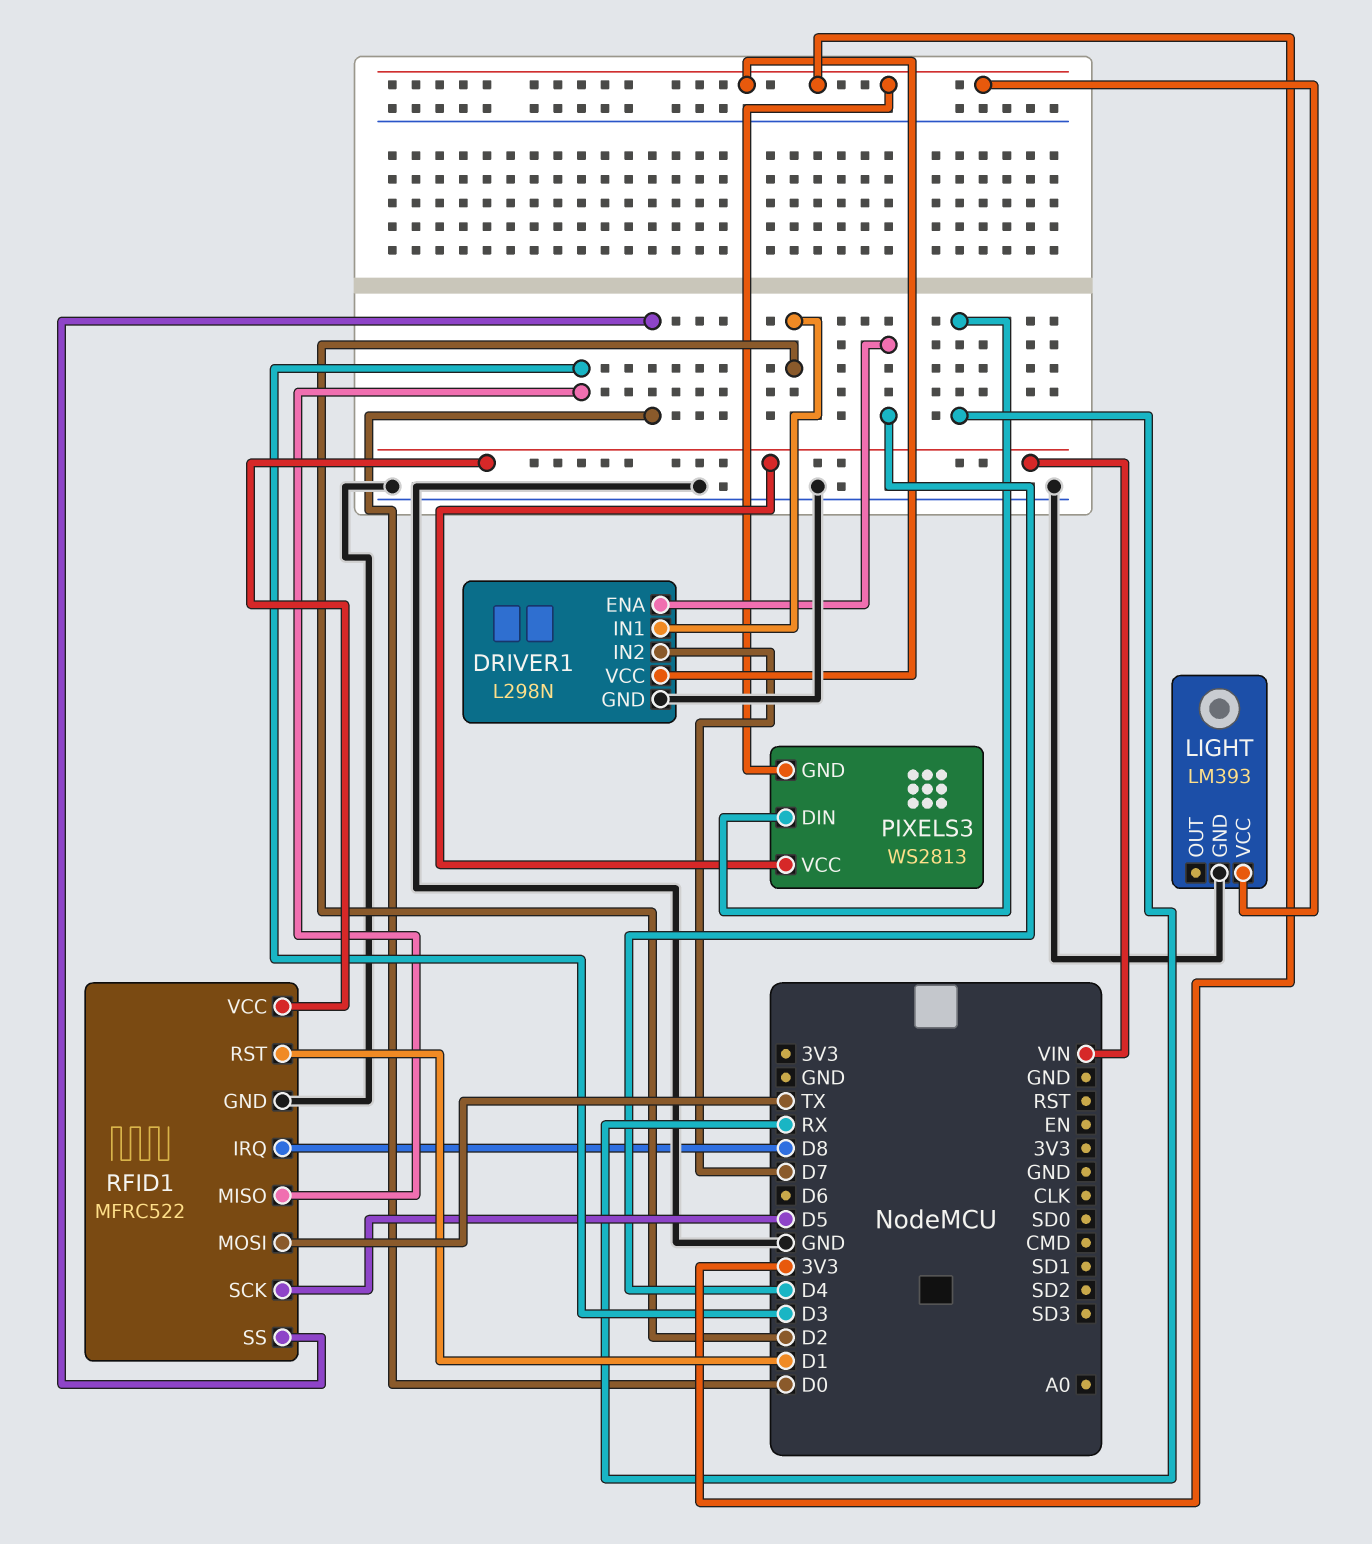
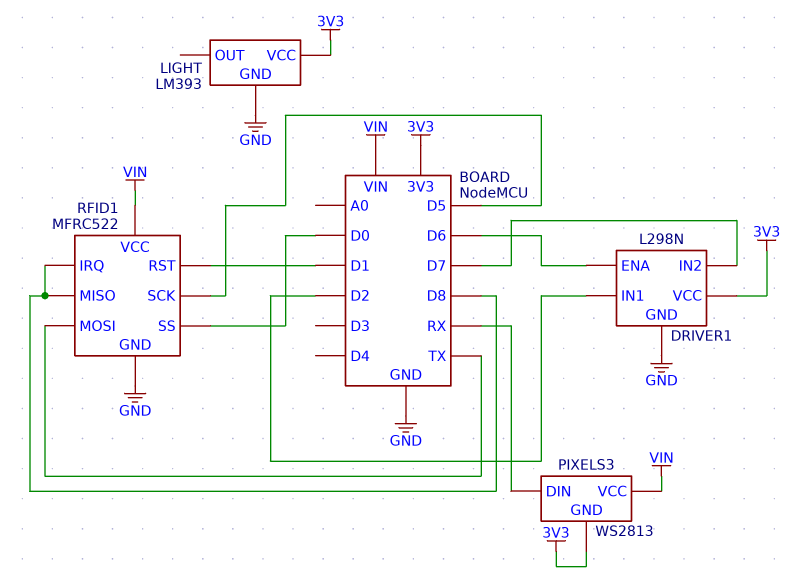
DRIVER1 pin ENA: D4 -> D6
RFID1 pin MISO: D3 -> D8

